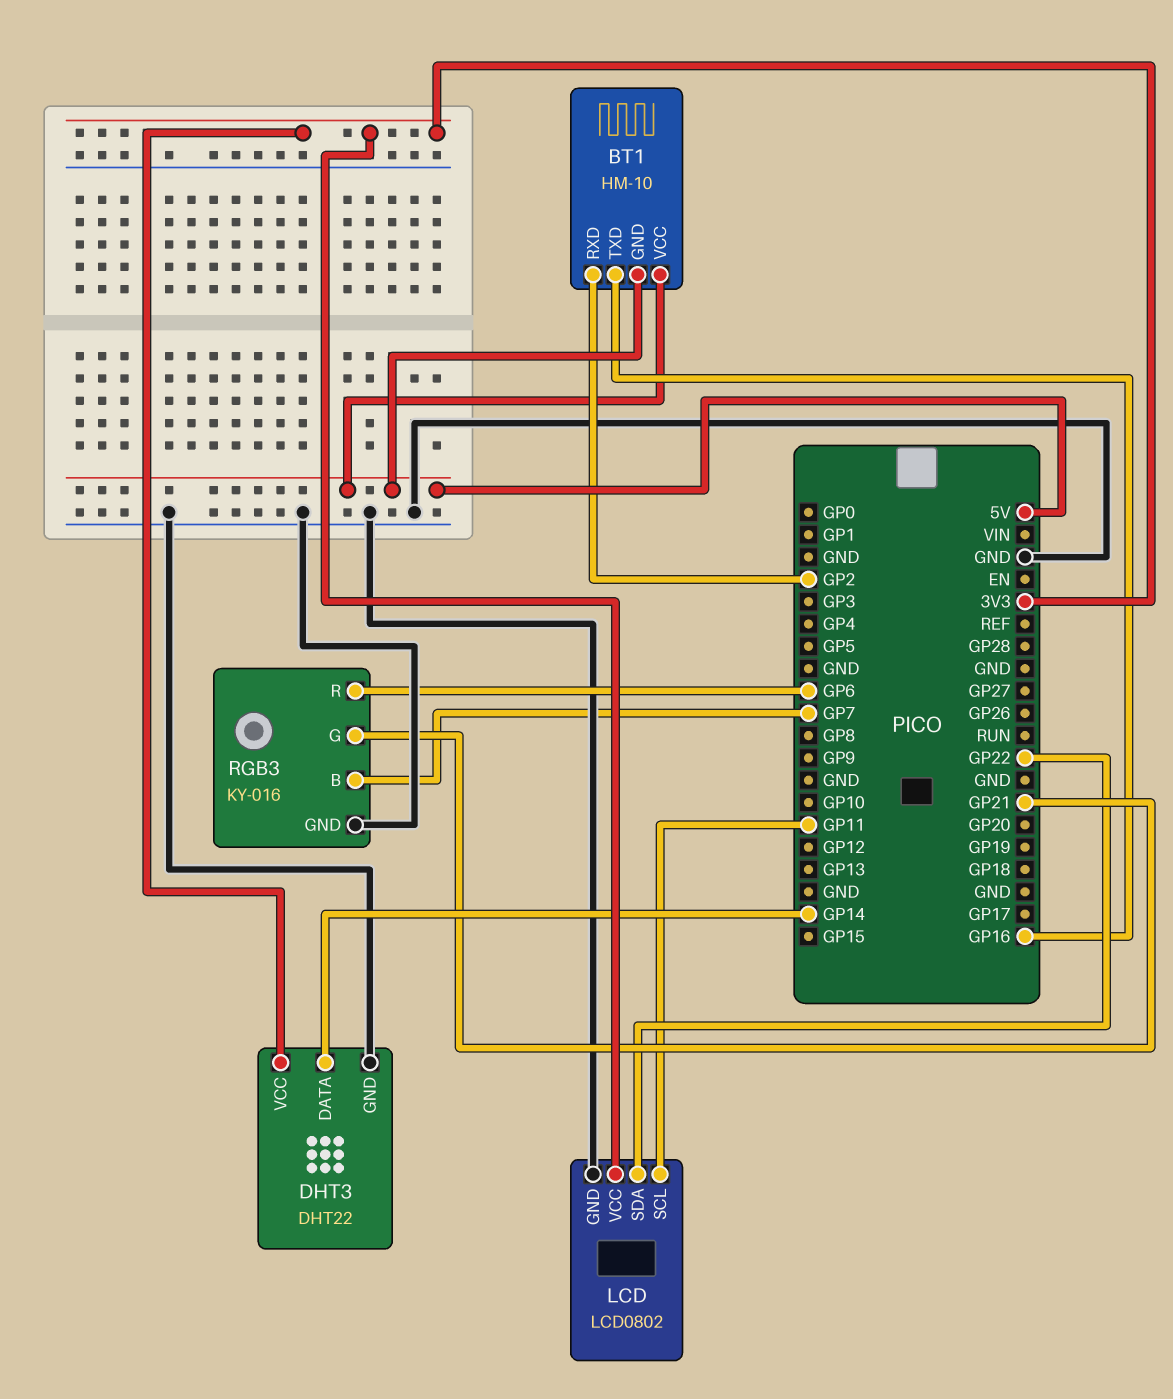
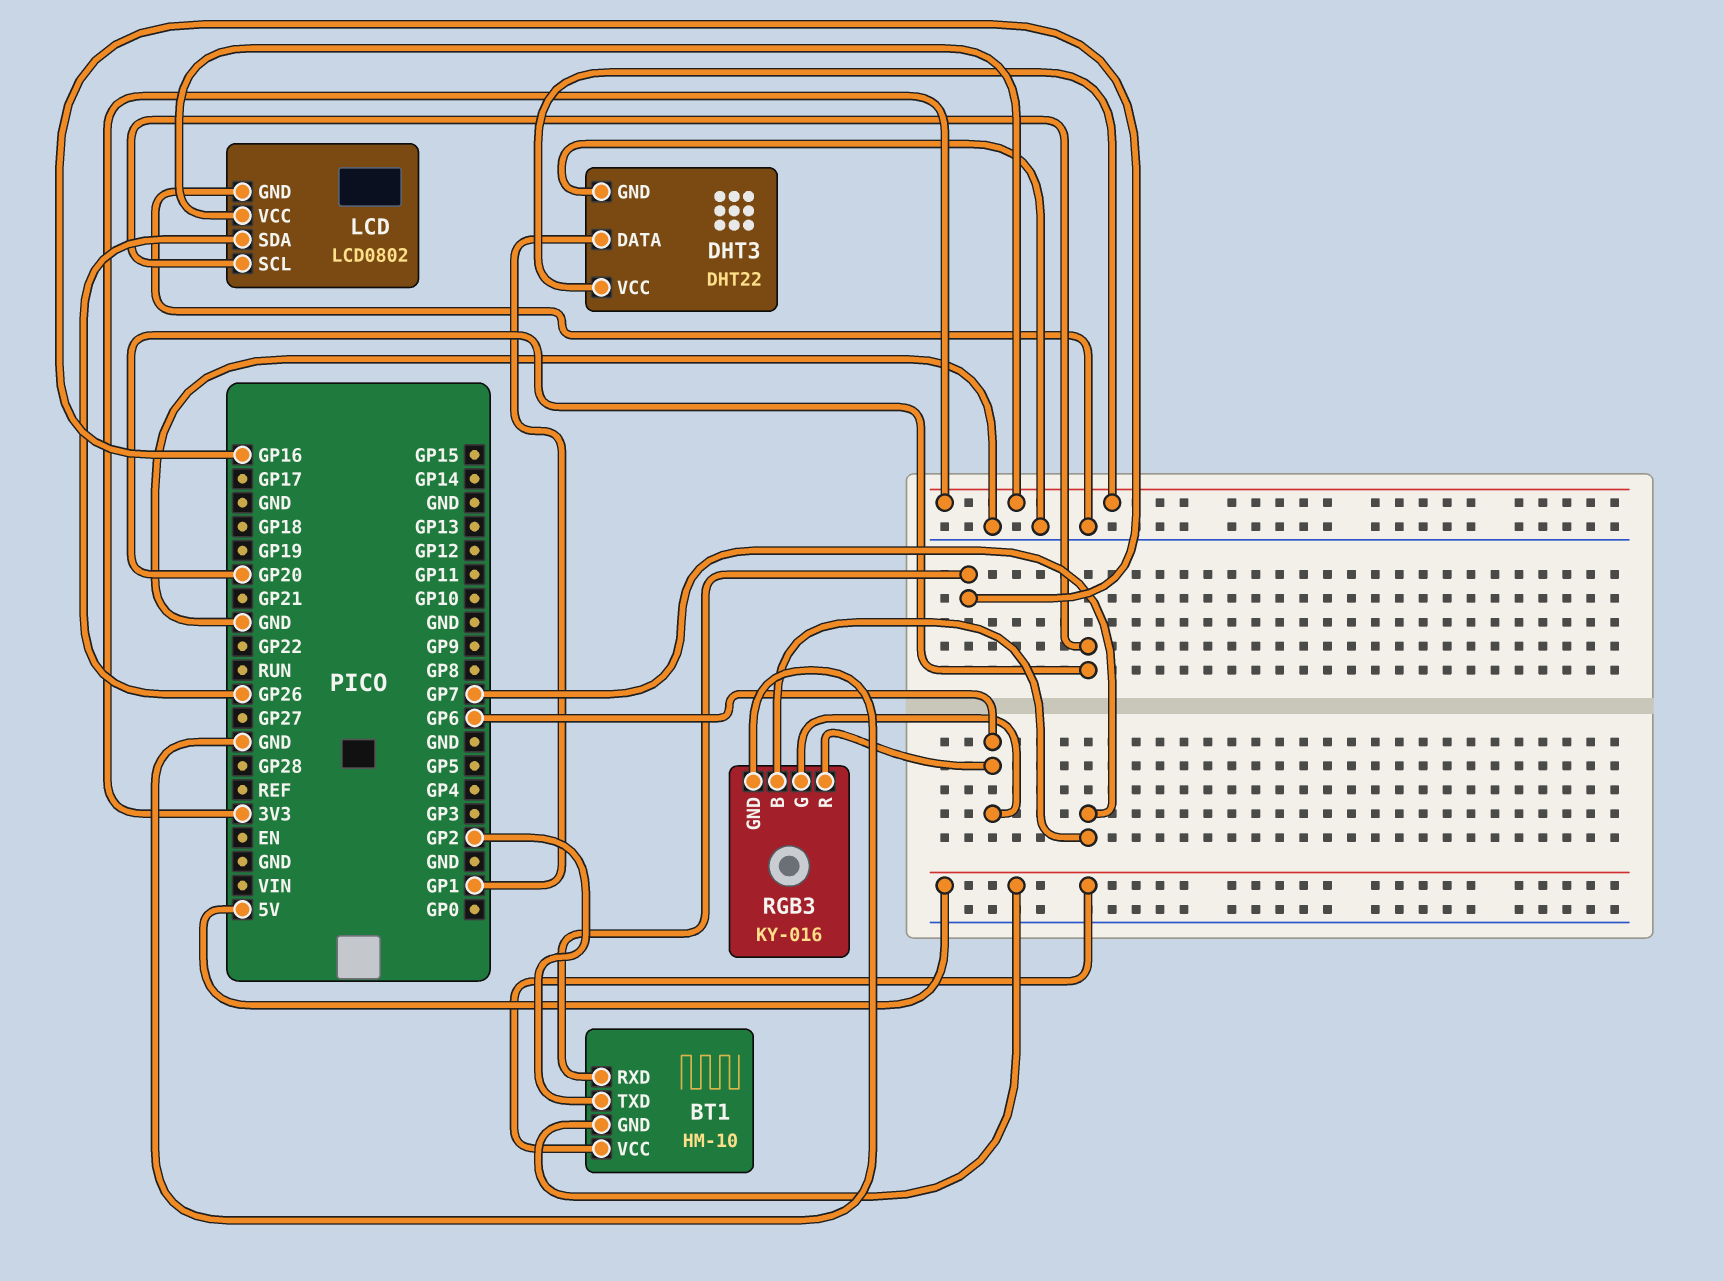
BT1 pin RXD: GP2 -> GP16
BT1 pin TXD: GP16 -> GP2
DHT3 pin DATA: GP14 -> GP1
LCD pin SCL: GP11 -> GP20
LCD pin SDA: GP22 -> GP26
RGB3 pin G: GP21 -> GP6

